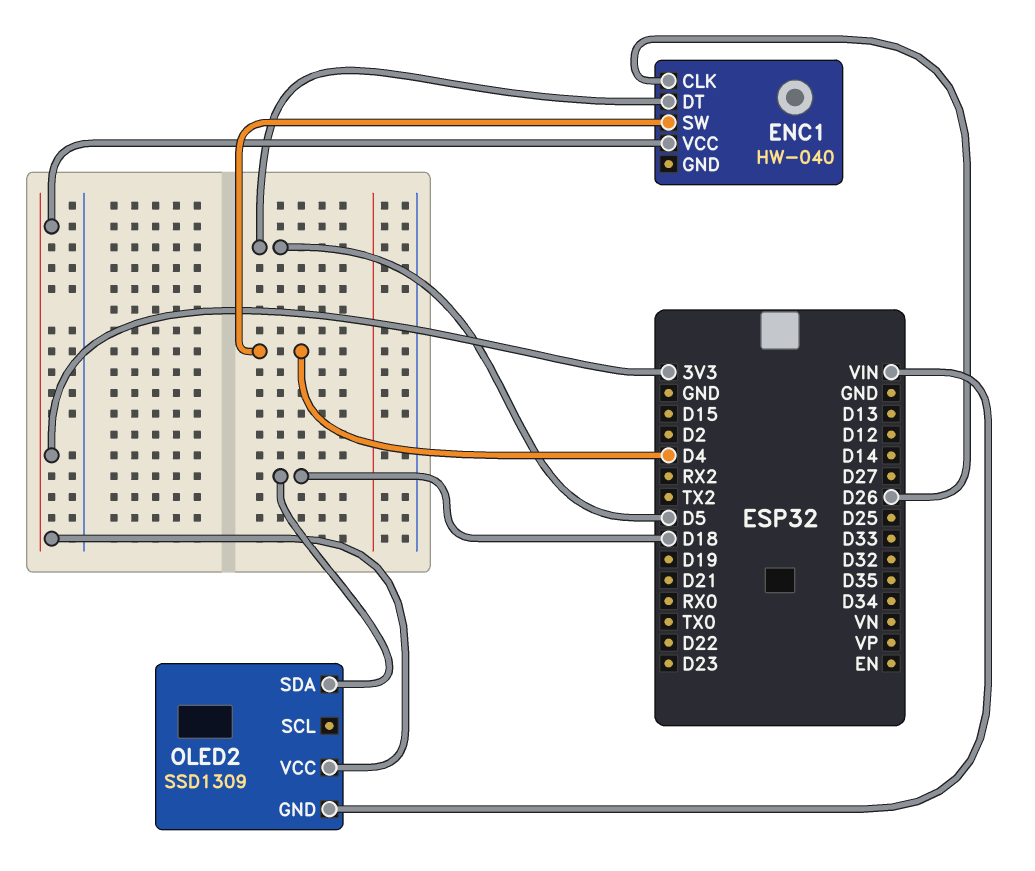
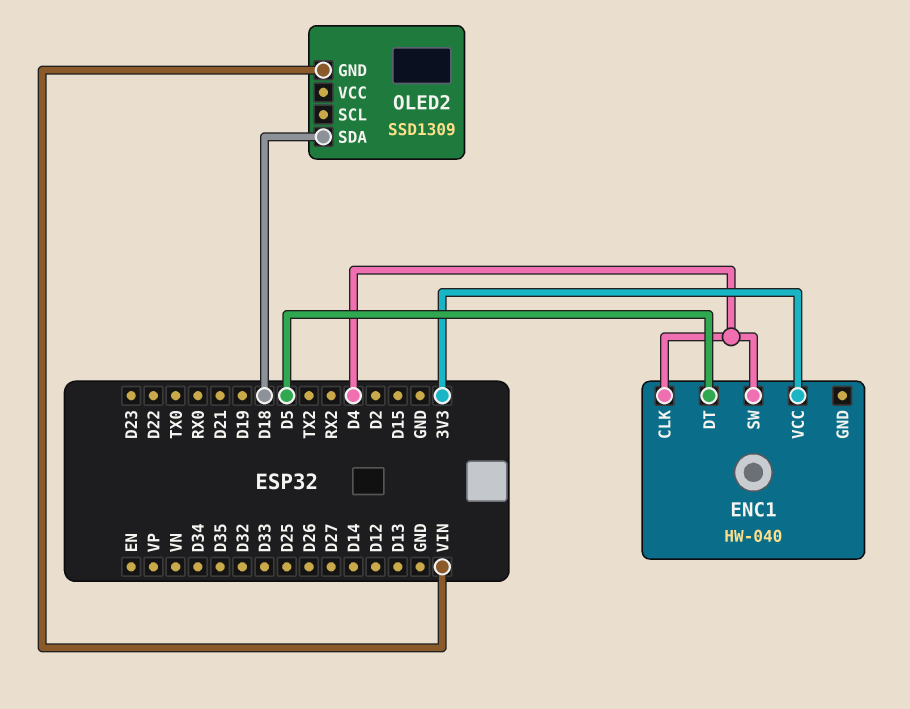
ENC1 pin CLK: D26 -> D4
OLED2 pin VCC: 3V3 -> none

